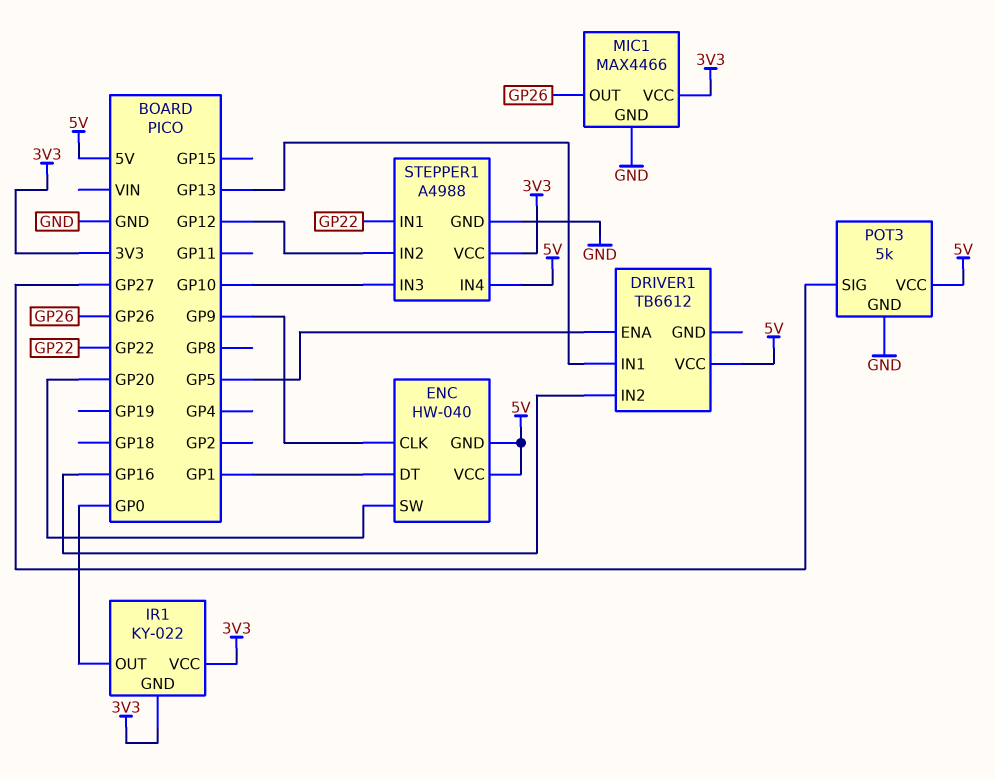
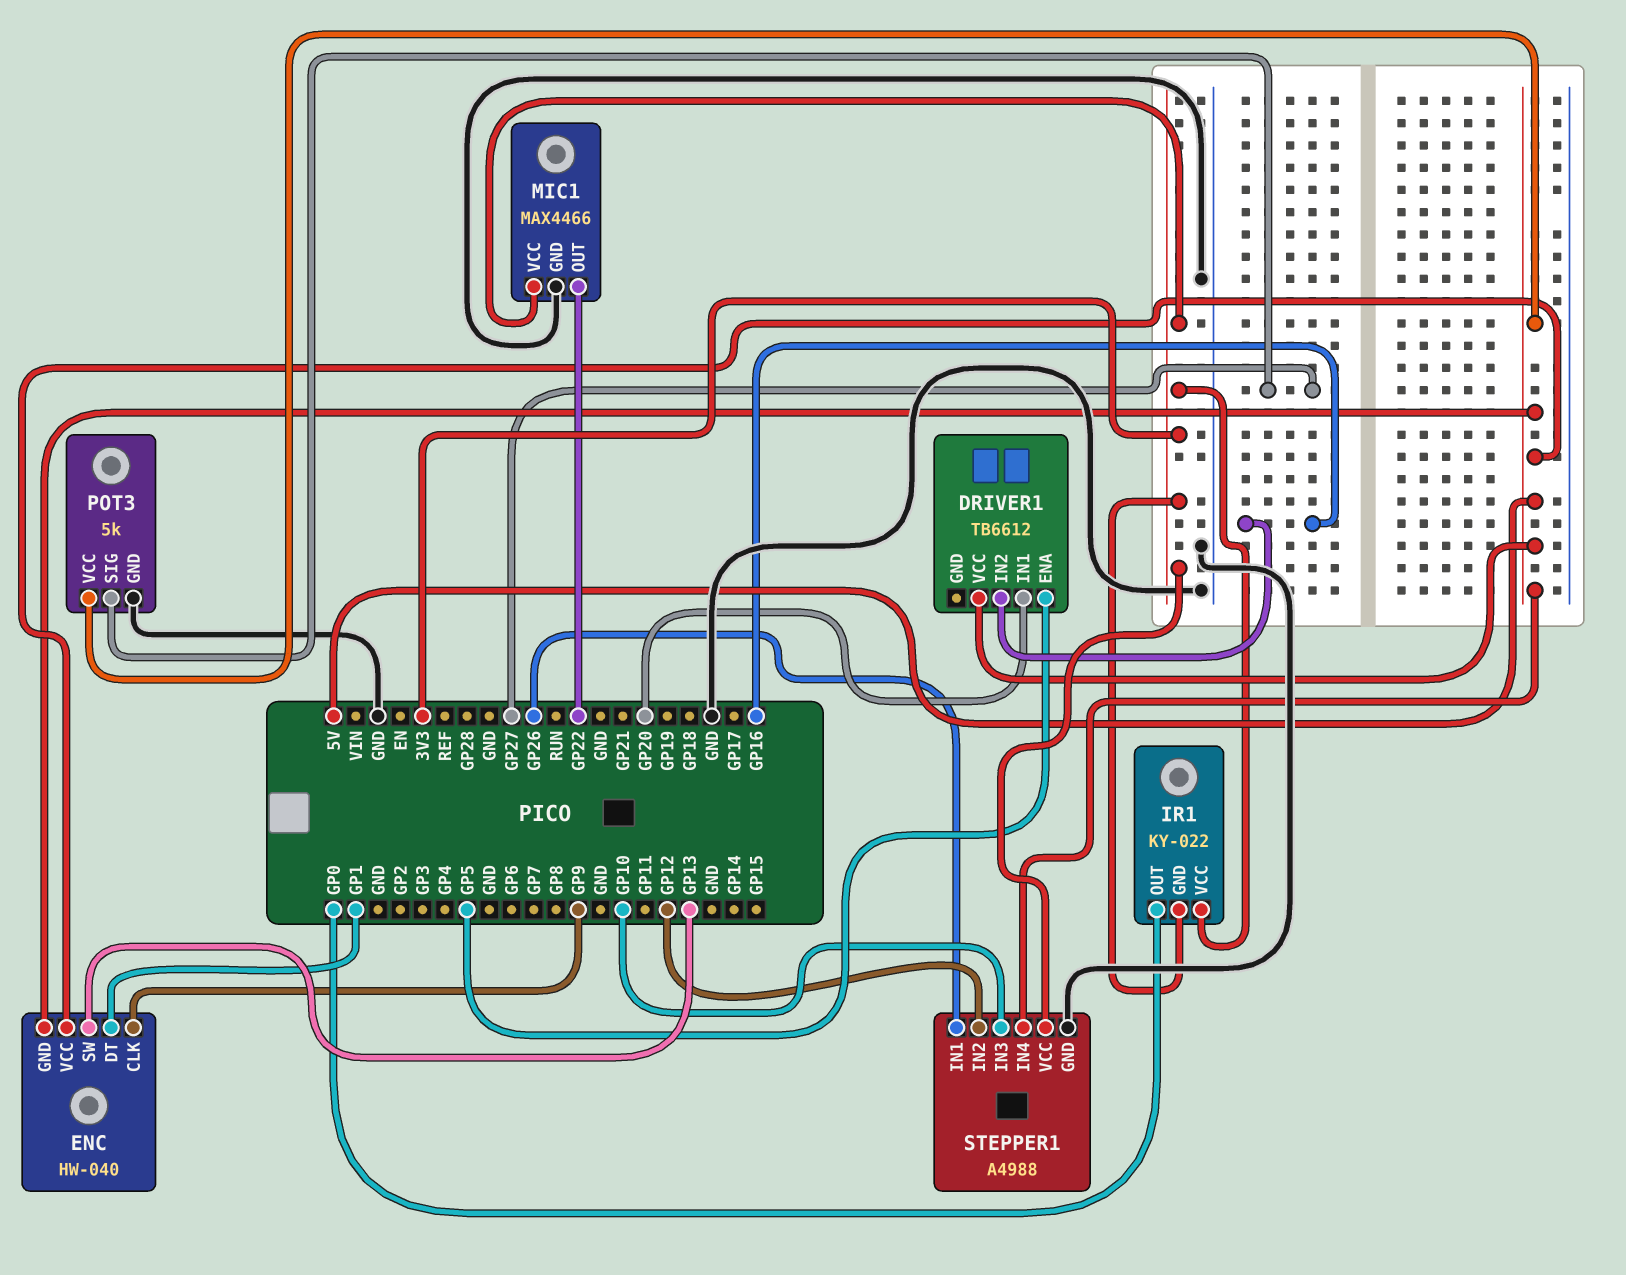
DRIVER1 pin IN1: GP13 -> GP20
ENC pin SW: GP20 -> GP13
MIC1 pin OUT: GP26 -> GP22
STEPPER1 pin IN1: GP22 -> GP26

